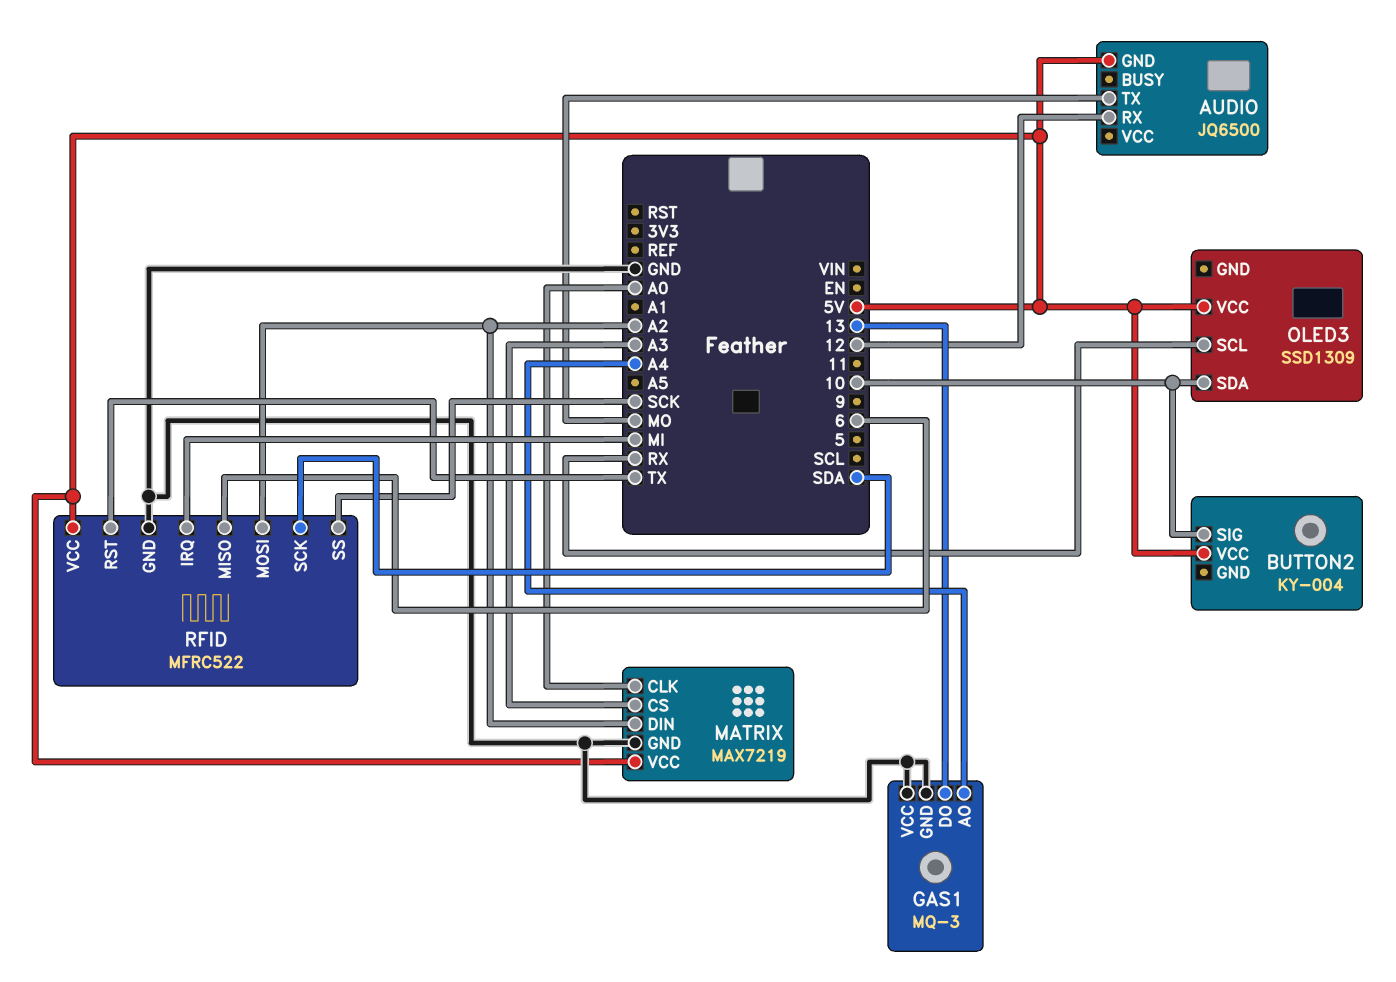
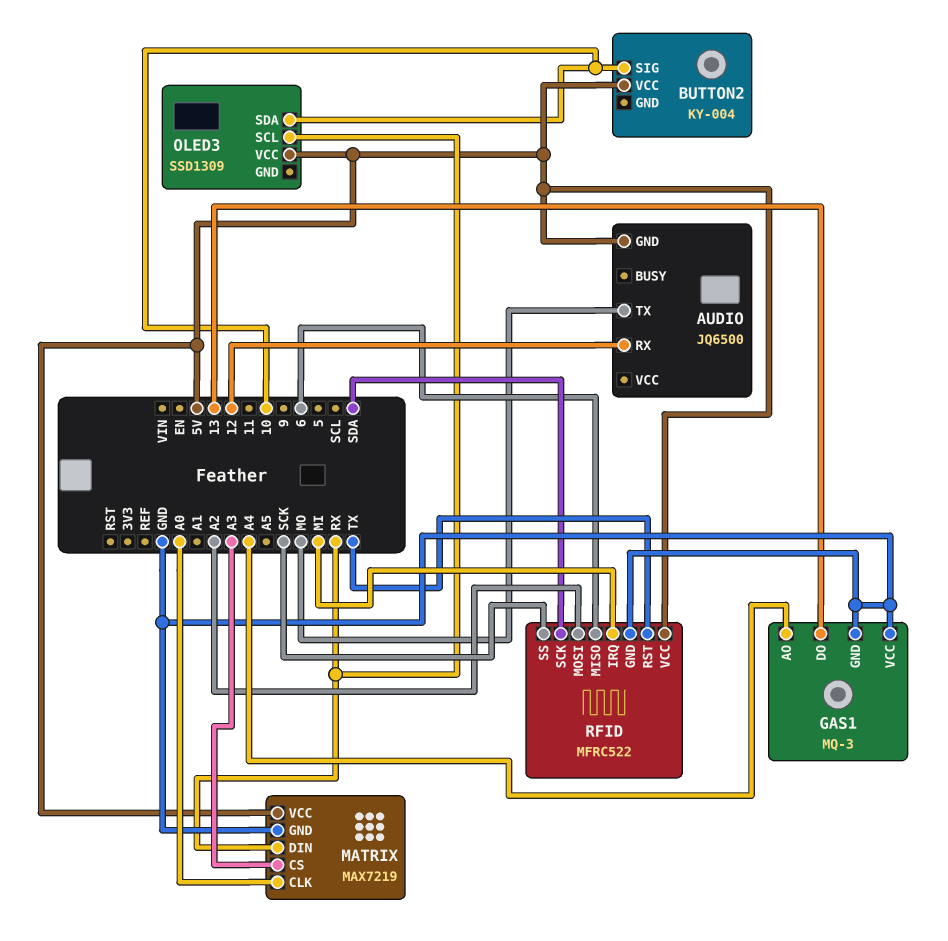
MATRIX pin DIN: A2 -> RX

